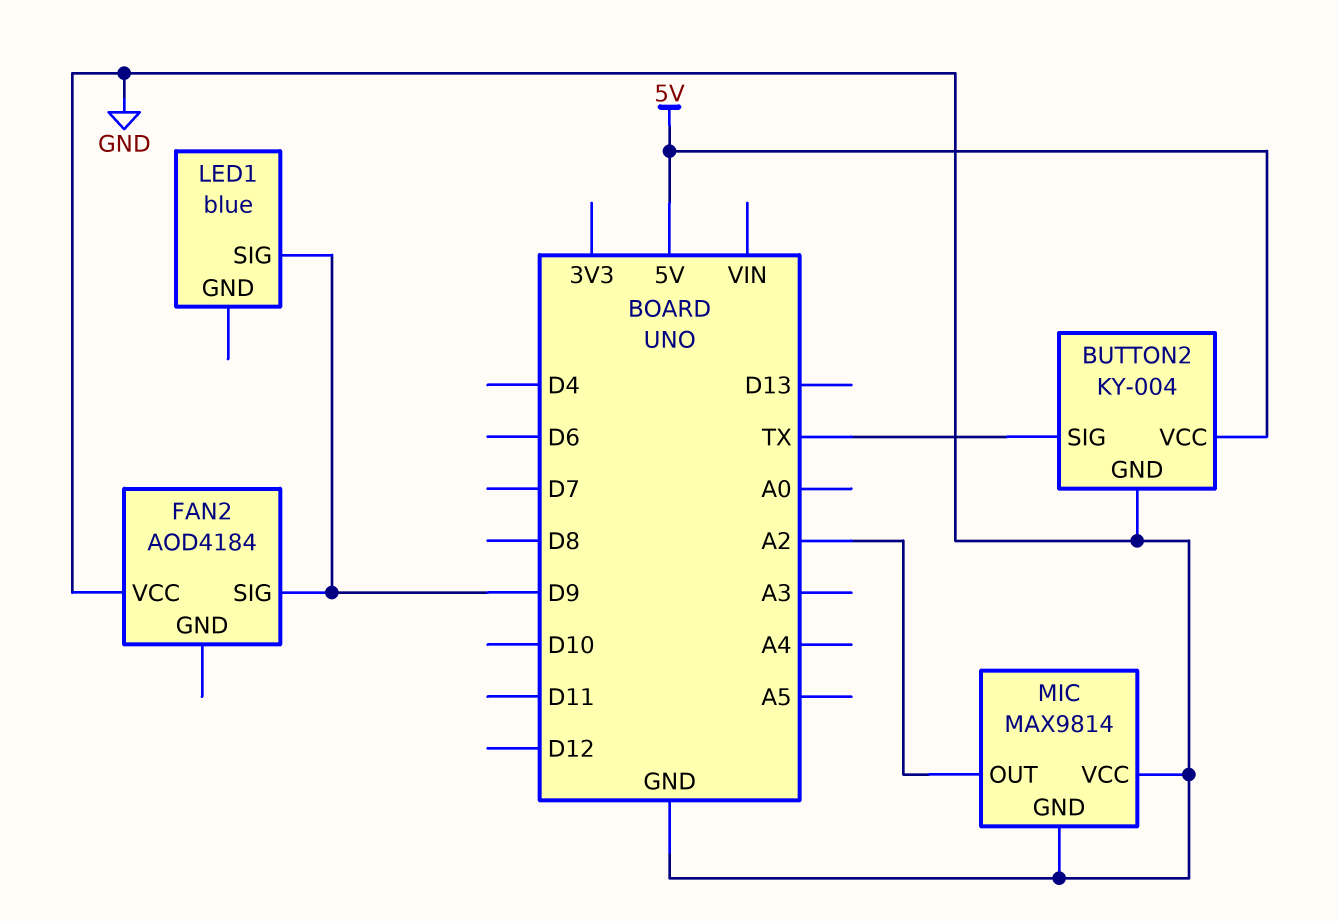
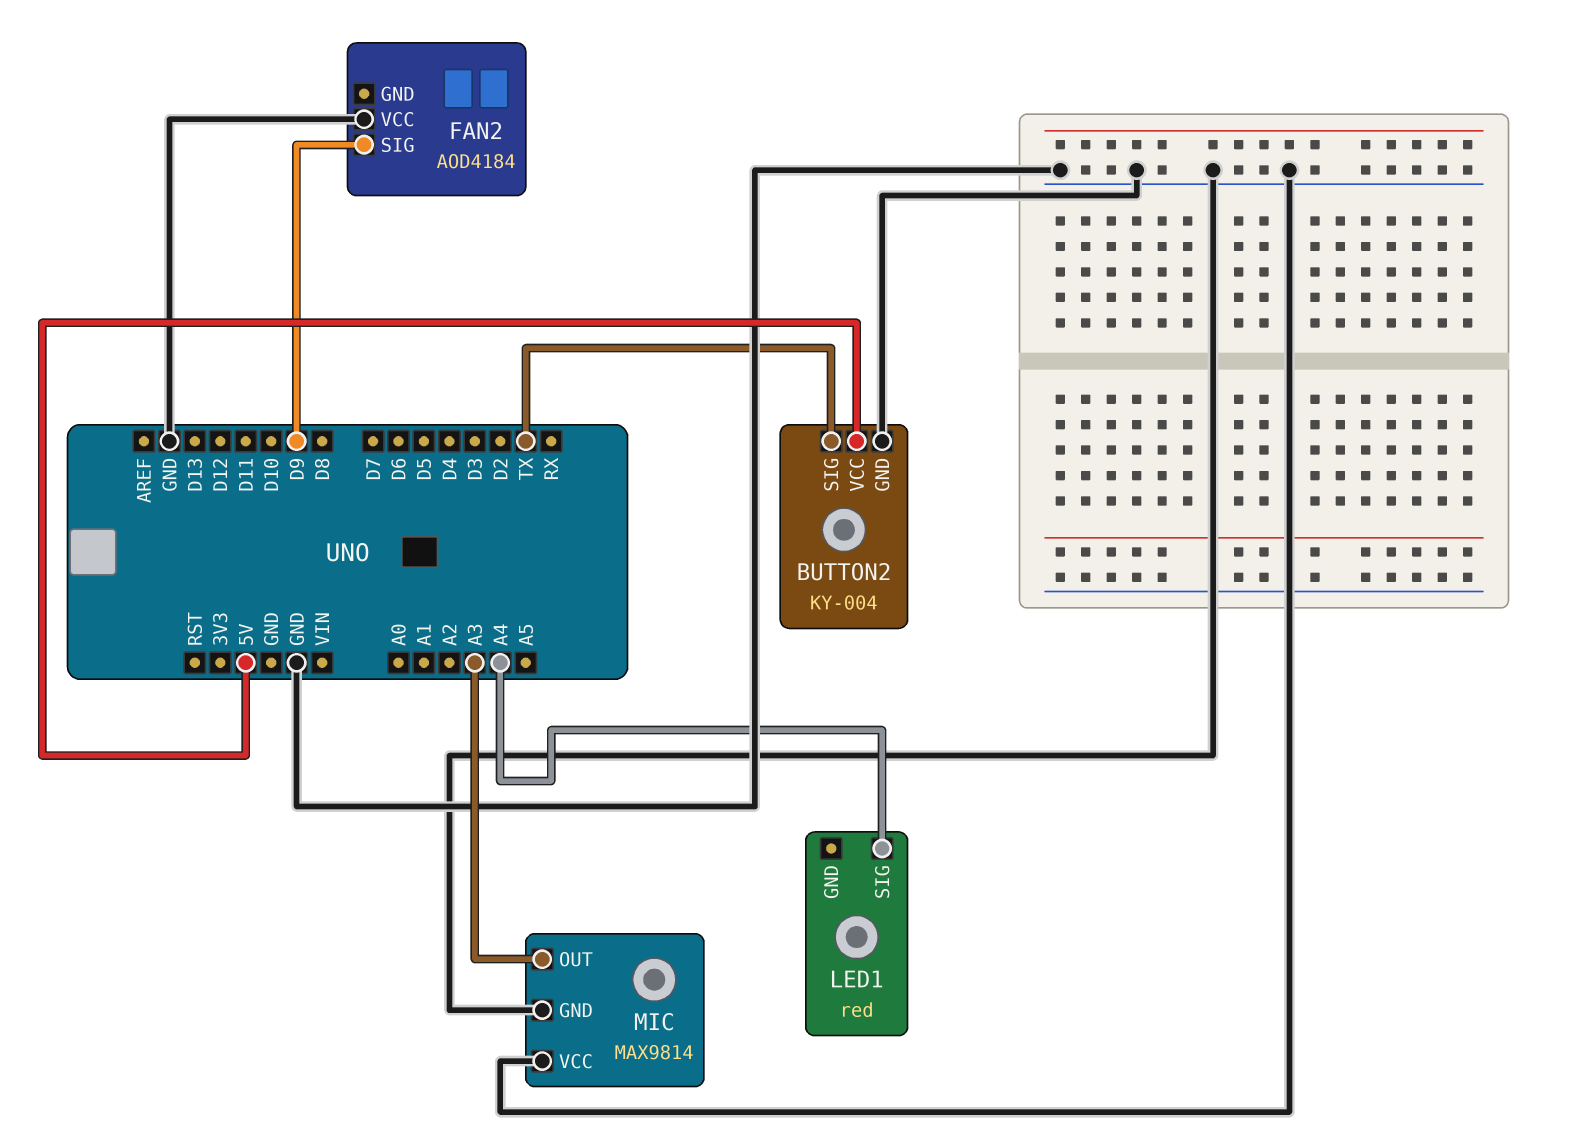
LED1: blue -> red
LED1 pin SIG: D9 -> A4
MIC pin OUT: A2 -> A3

